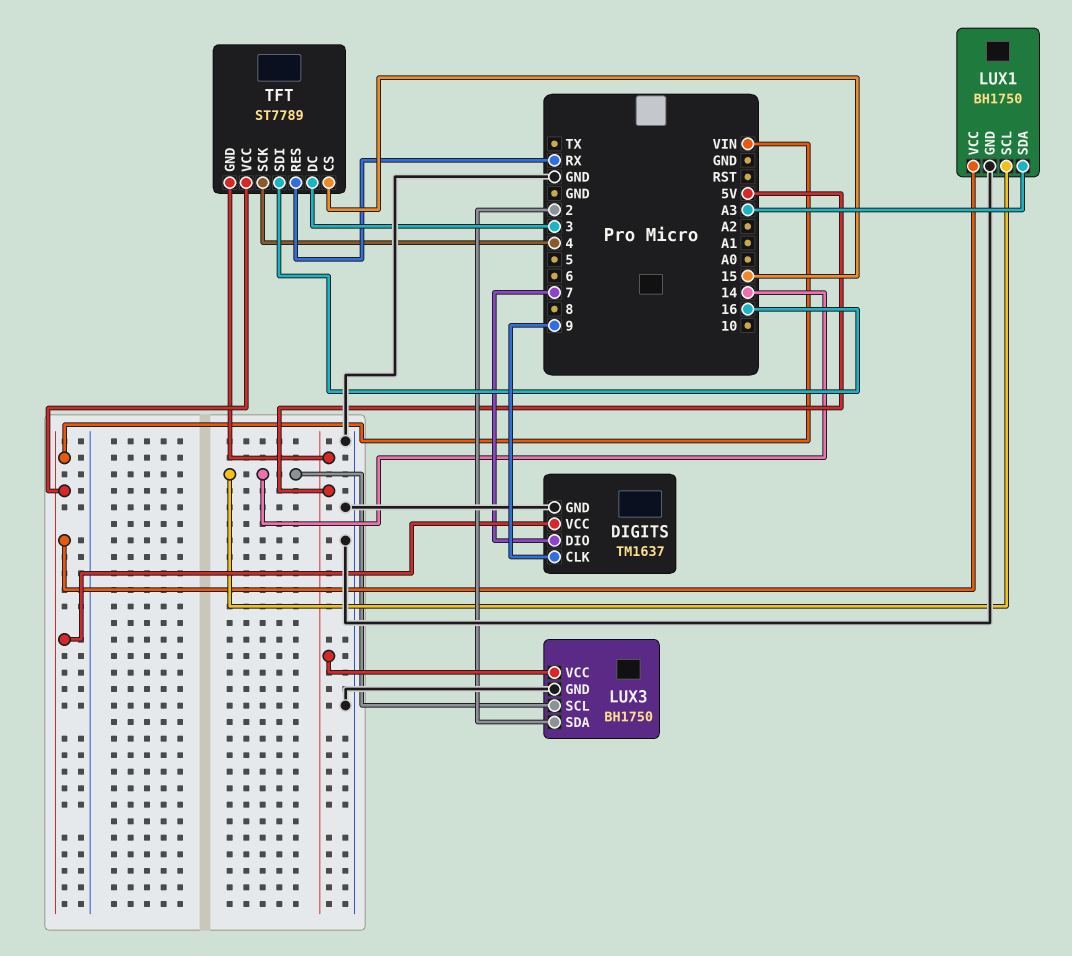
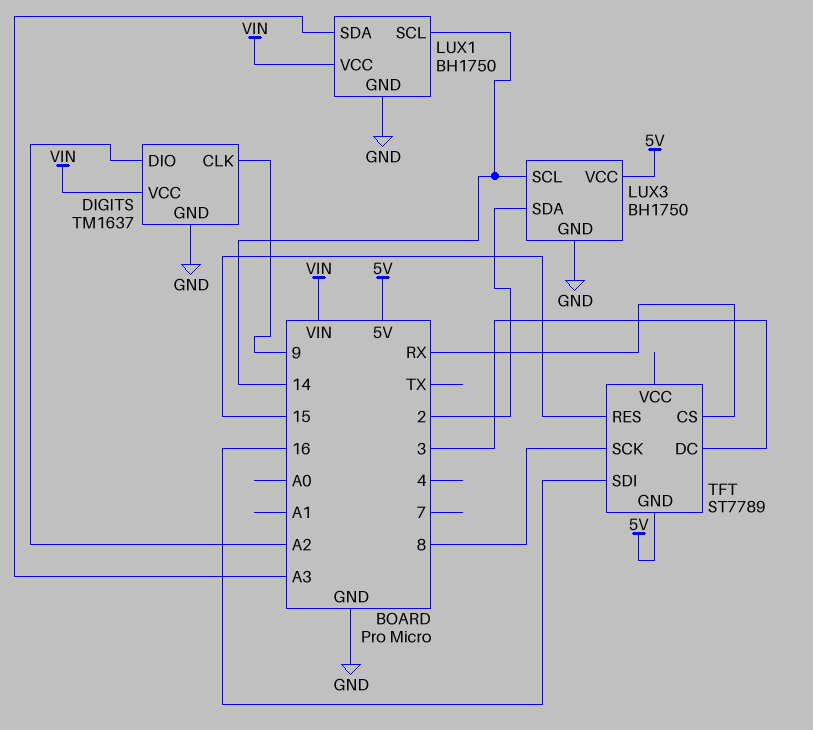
DIGITS pin DIO: 7 -> A2
TFT pin CS: 15 -> RX
TFT pin RES: RX -> 15
TFT pin SCK: 4 -> 8
TFT pin VCC: VIN -> none

